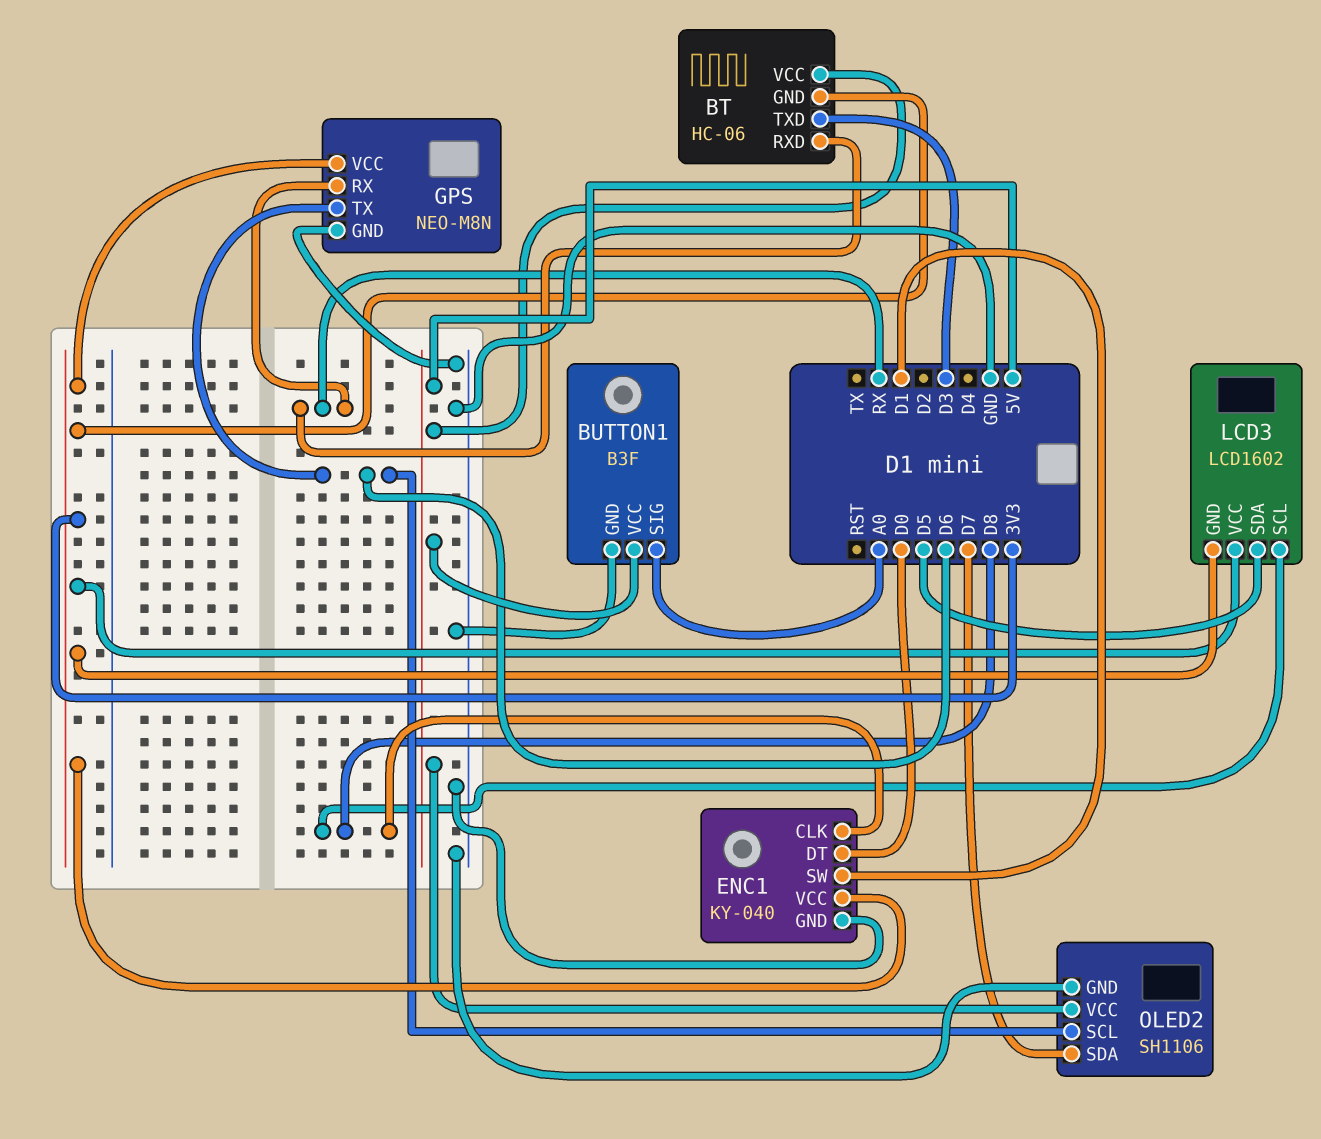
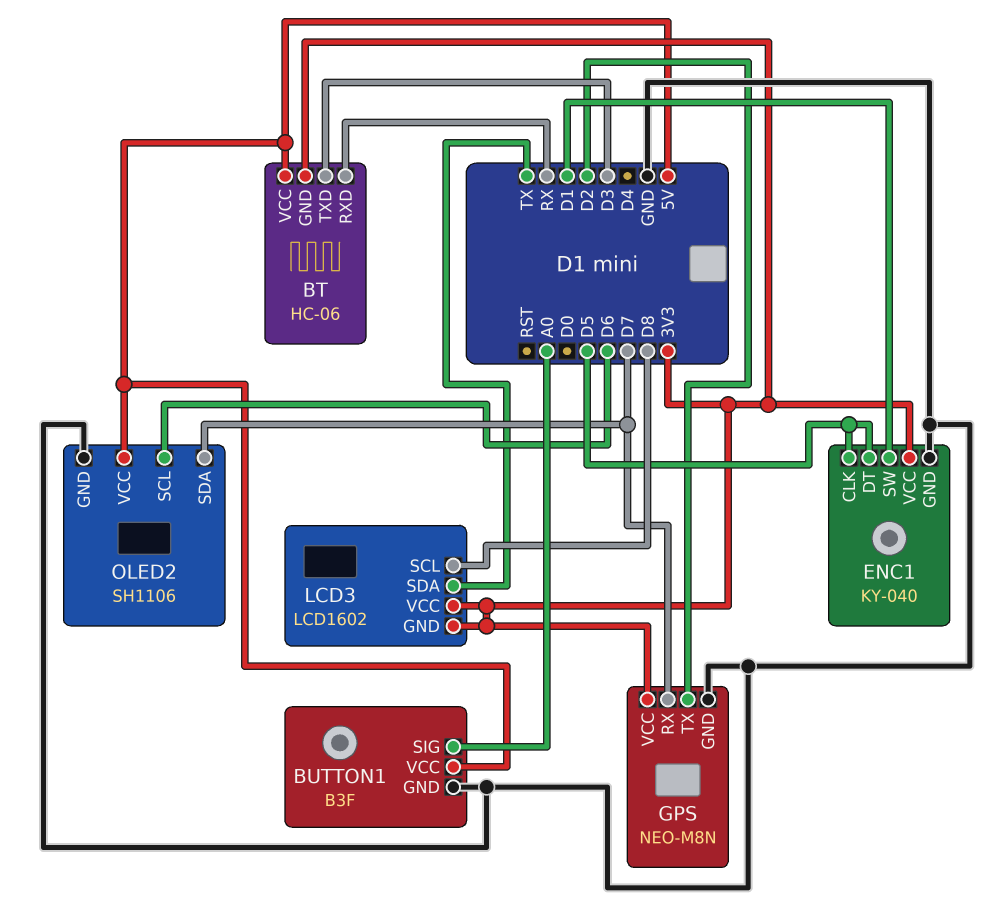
ENC1 pin CLK: D8 -> D5
ENC1 pin DT: D0 -> D5
GPS pin RX: RX -> D7
GPS pin TX: D6 -> D2
LCD3 pin SDA: D5 -> TX

